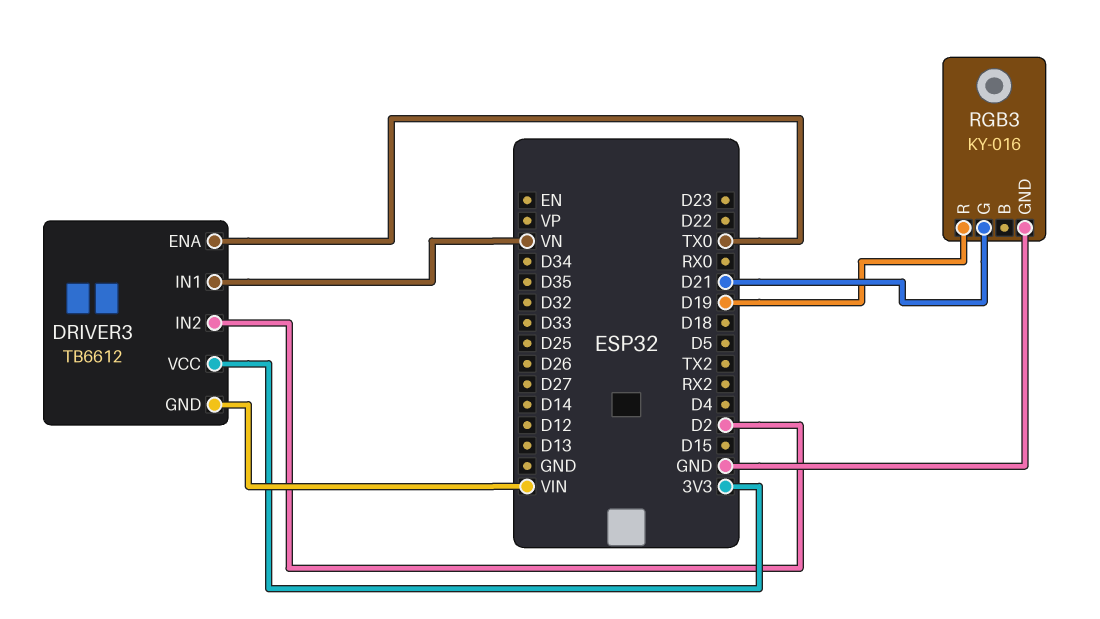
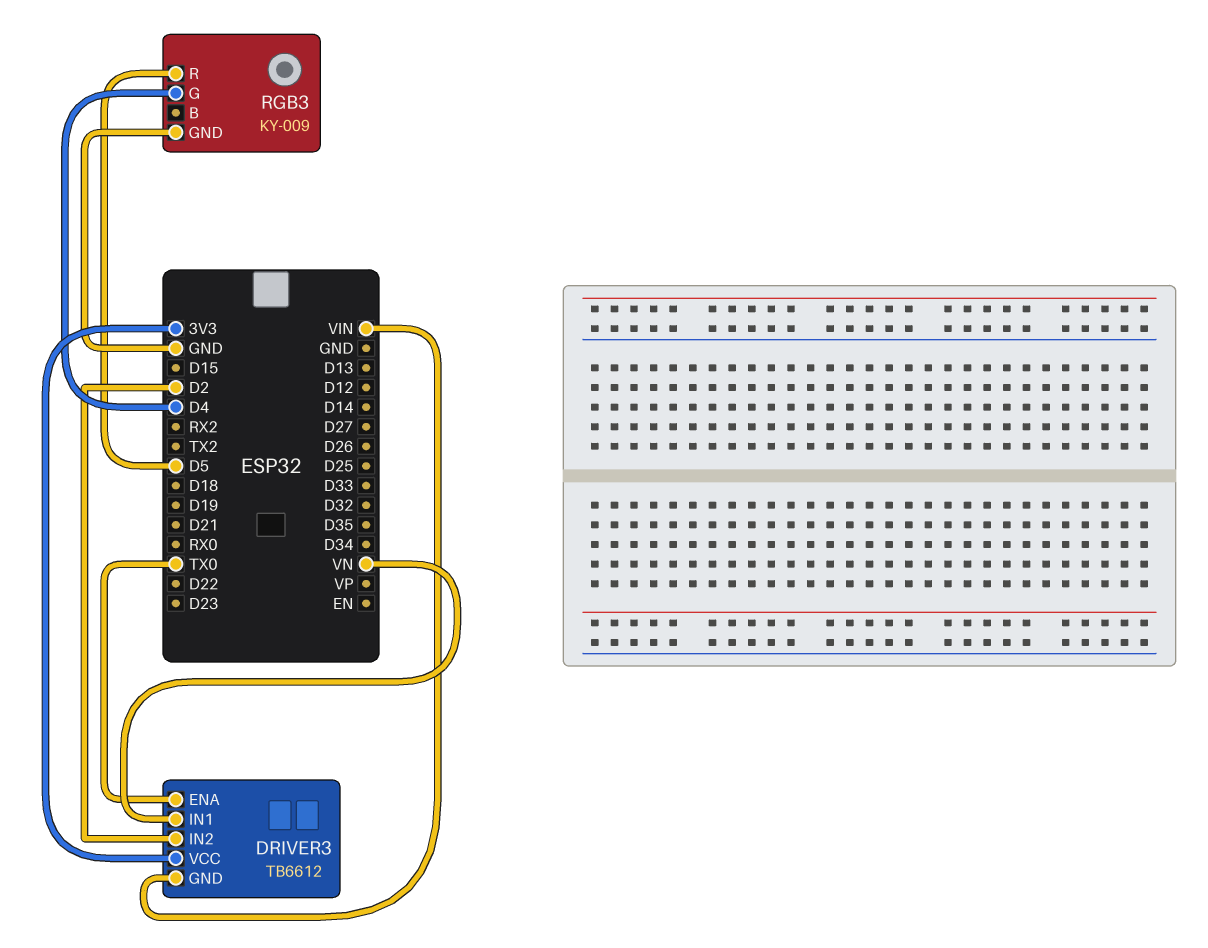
RGB3: KY-016 -> KY-009
RGB3 pin G: D21 -> D4
RGB3 pin R: D19 -> D5

